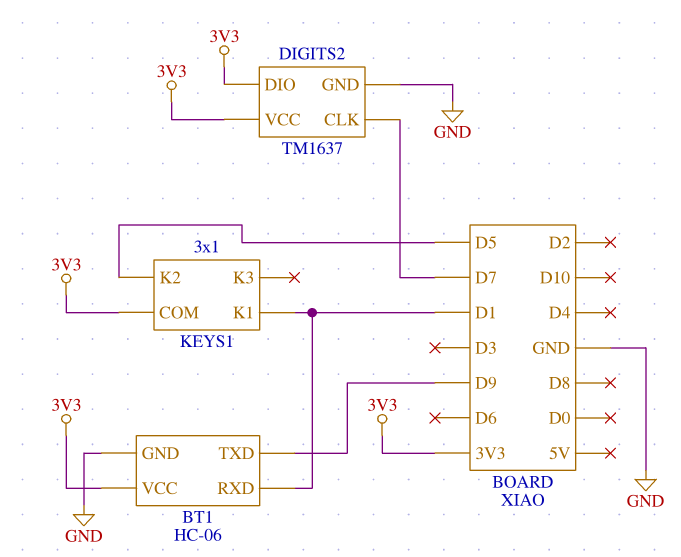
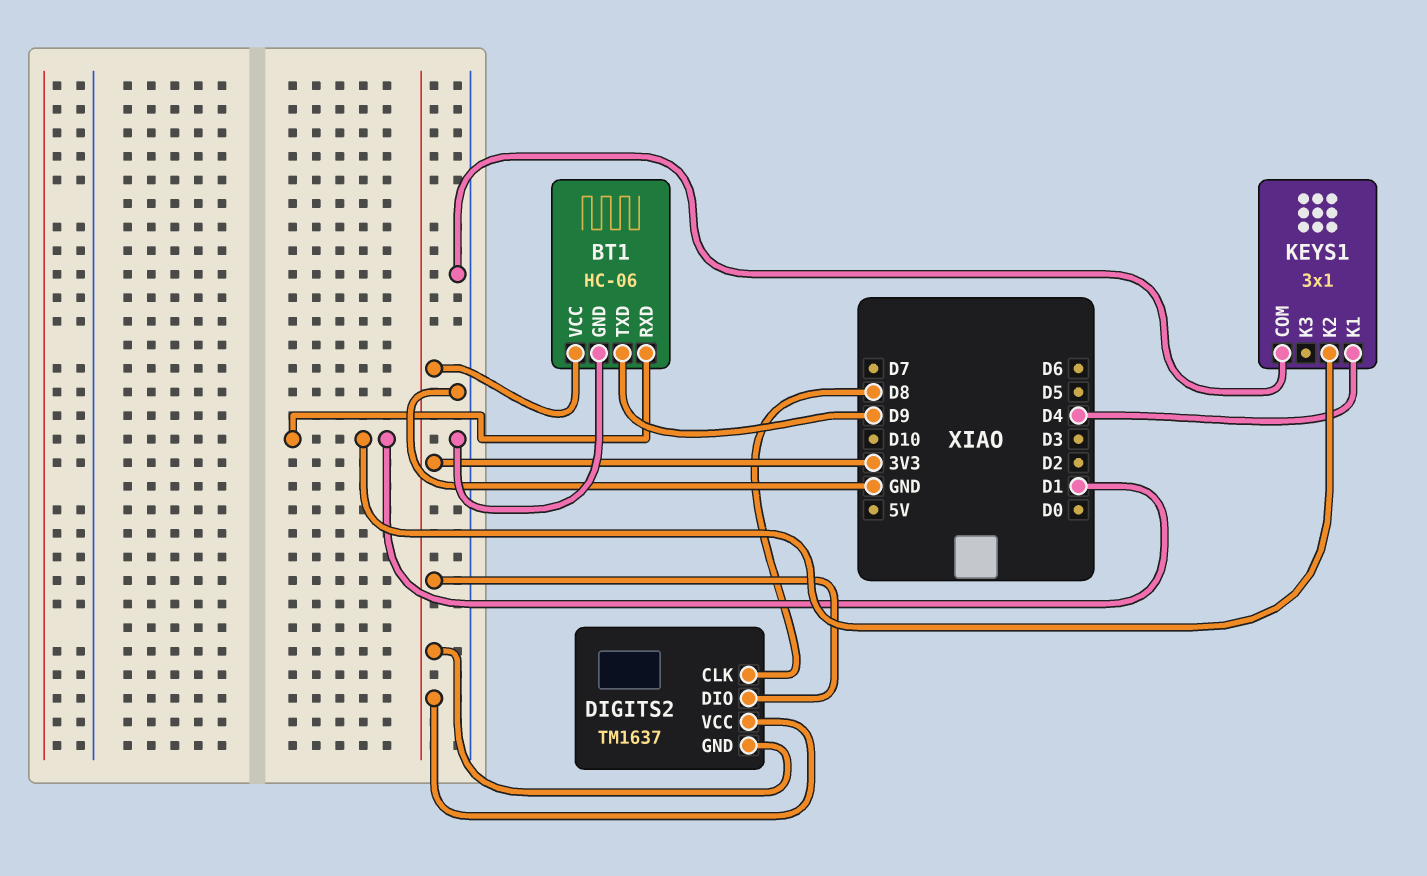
DIGITS2 pin CLK: D7 -> D8
DIGITS2 pin GND: GND -> 3V3
KEYS1 pin COM: 3V3 -> GND
KEYS1 pin K1: D1 -> D4
KEYS1 pin K2: D5 -> D1

